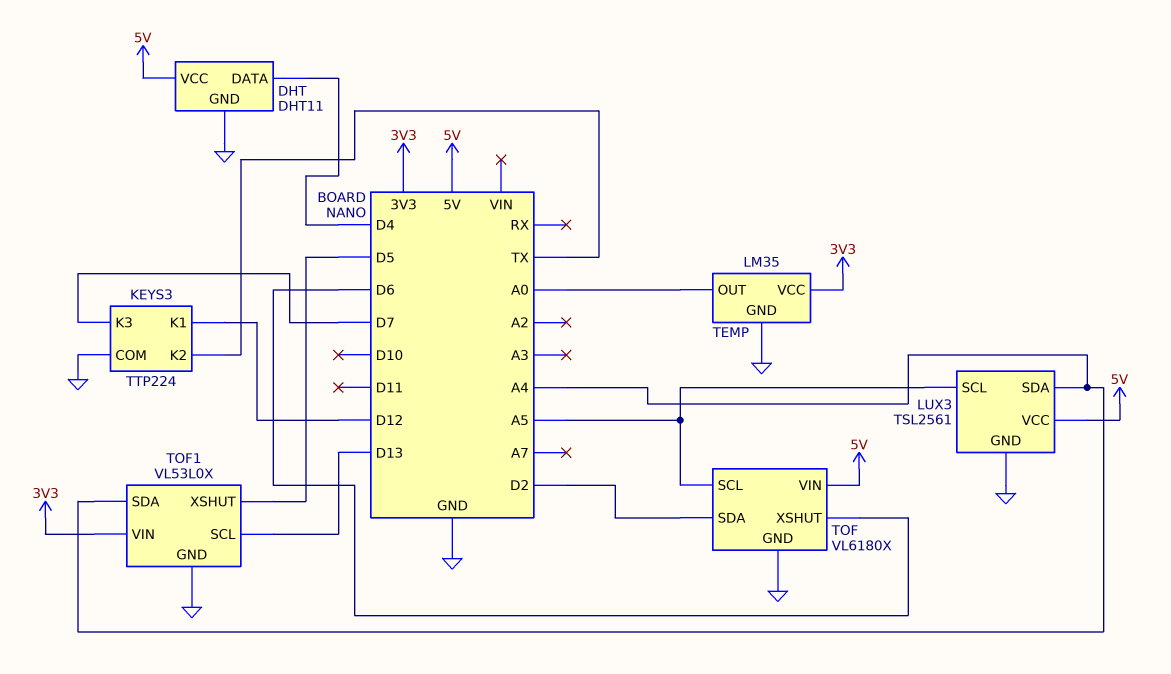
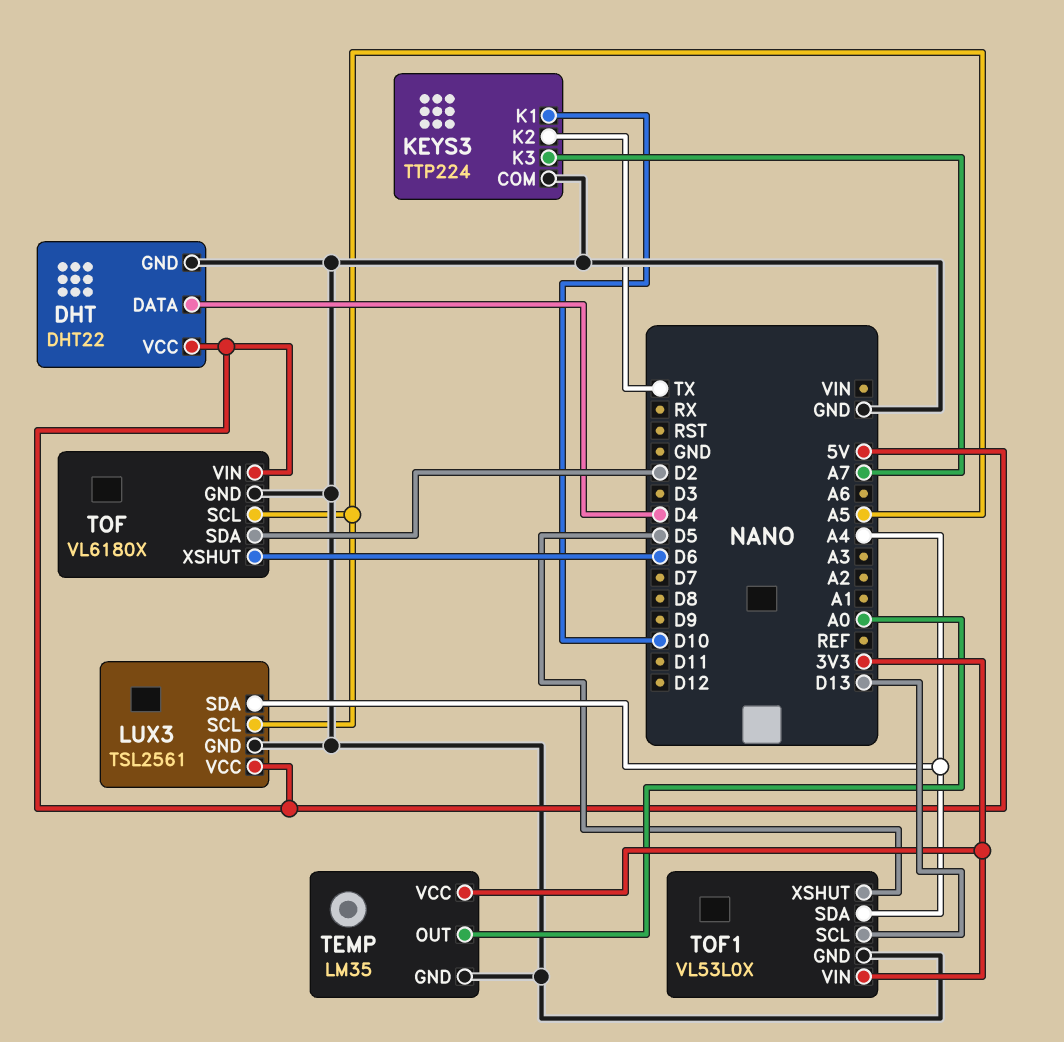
DHT: DHT11 -> DHT22
KEYS3 pin K1: D12 -> D10
KEYS3 pin K3: D7 -> A7

